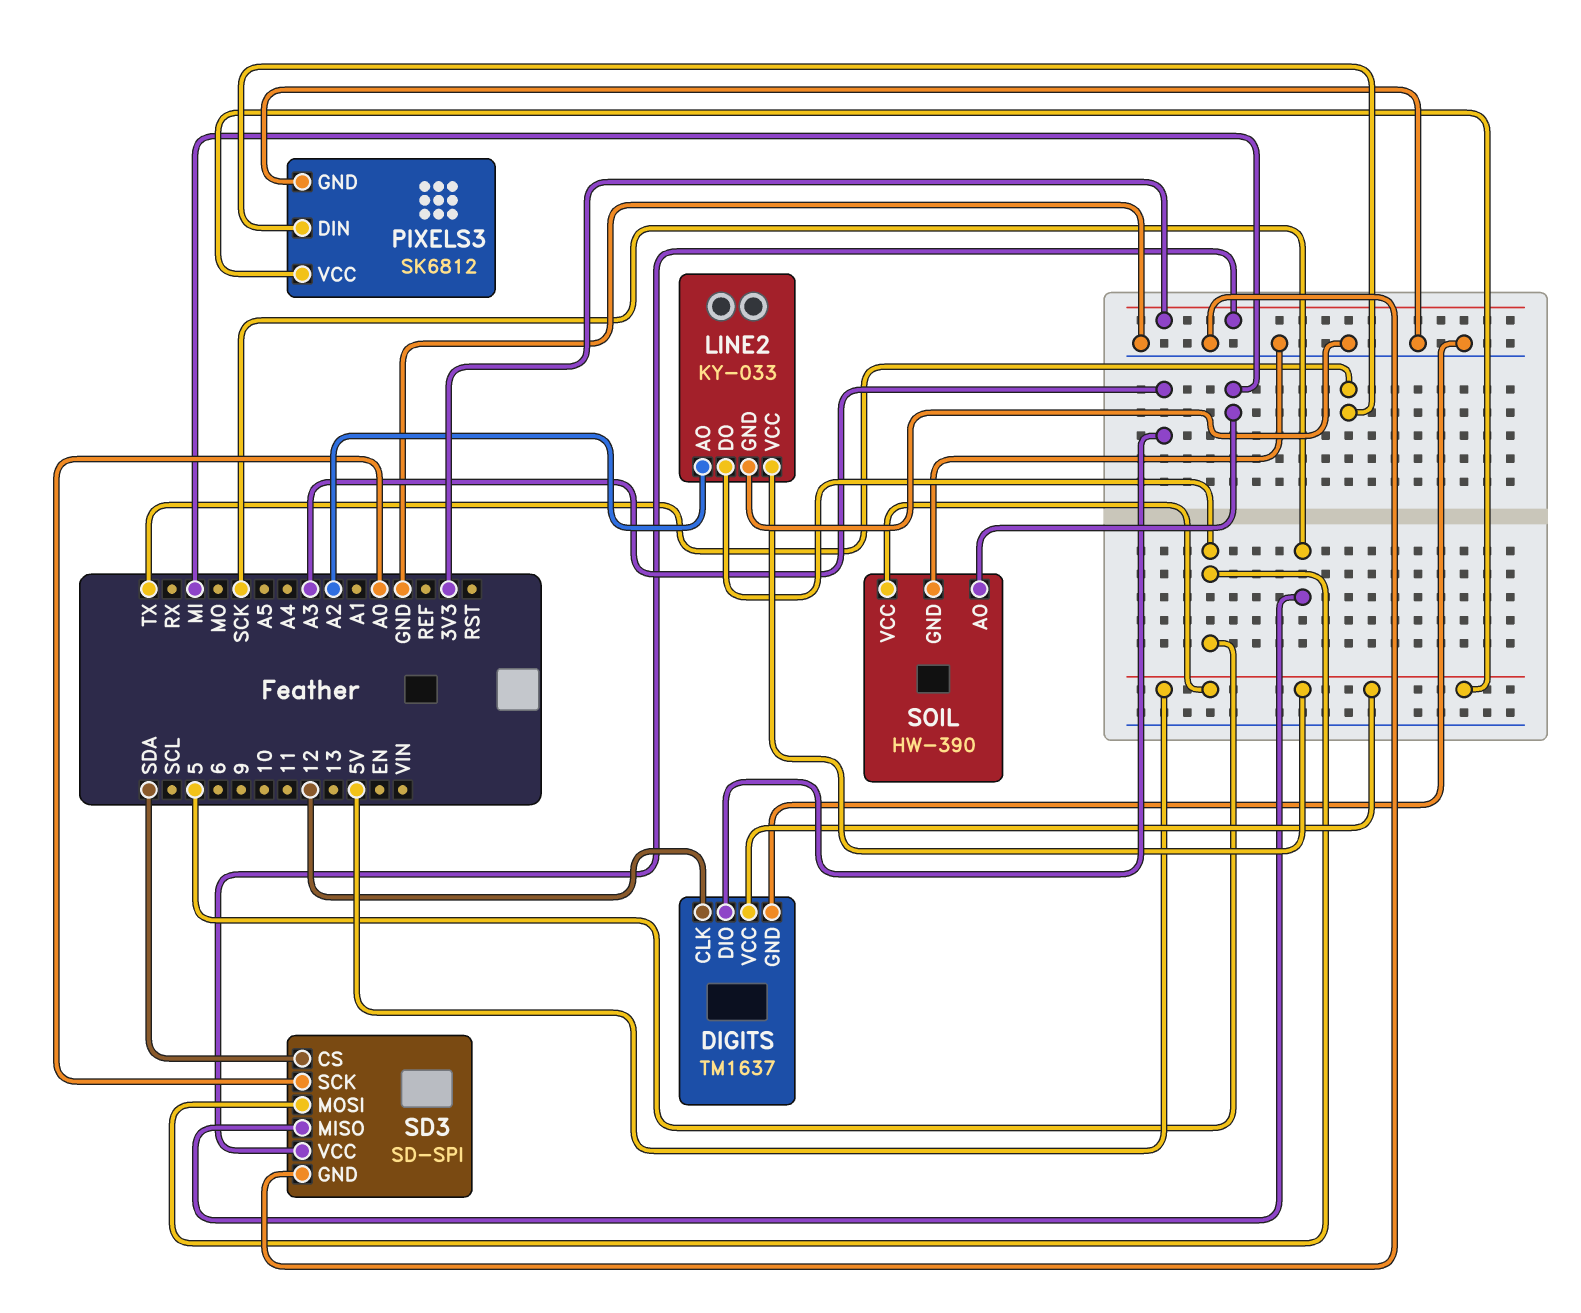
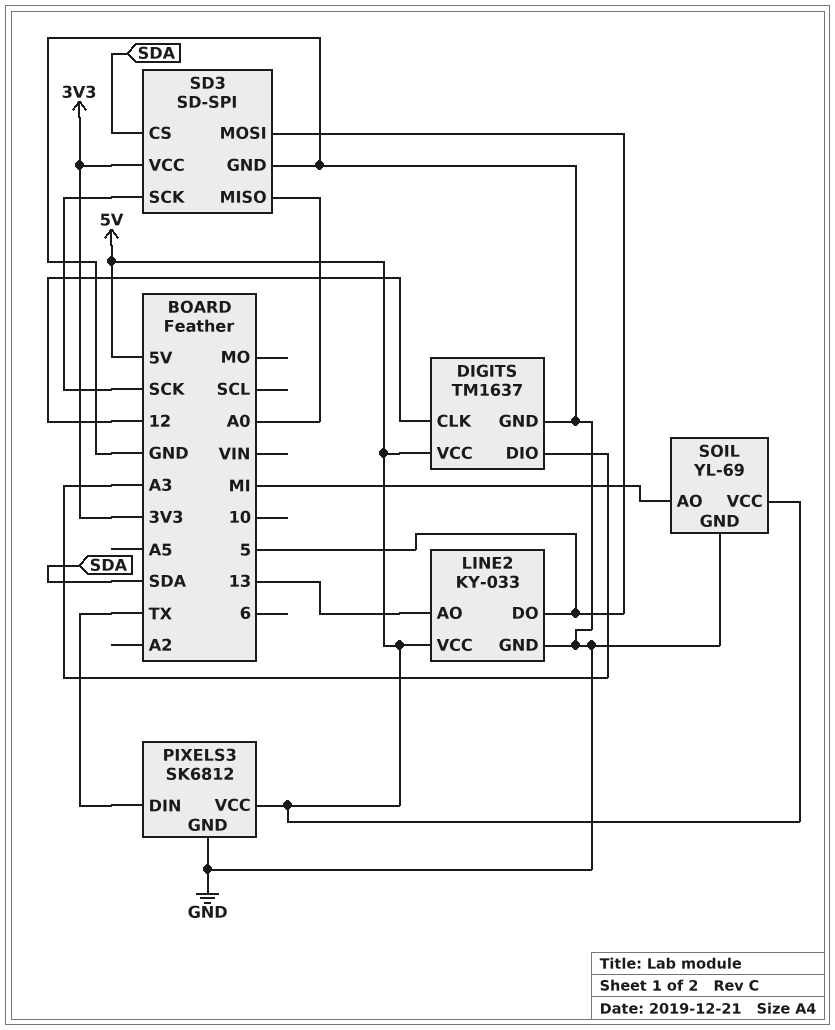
LINE2 pin AO: A2 -> 13
SD3 pin MISO: SCK -> A0
SD3 pin SCK: A0 -> SCK
SOIL: HW-390 -> YL-69

